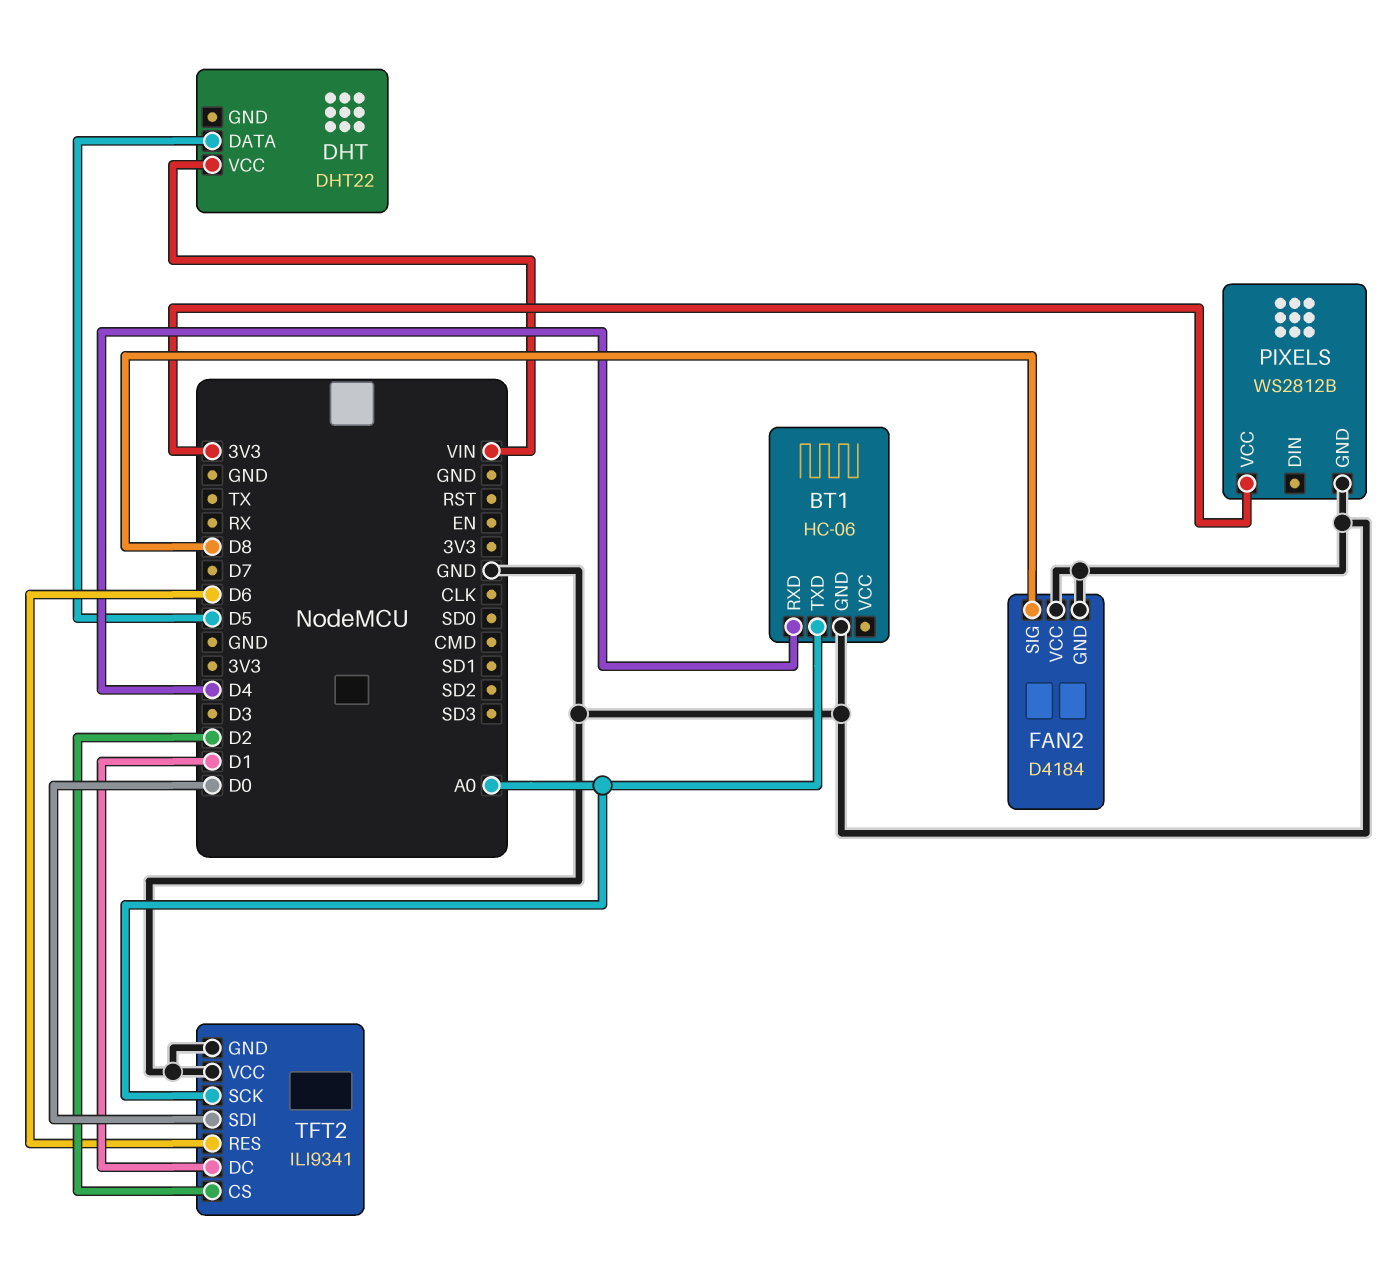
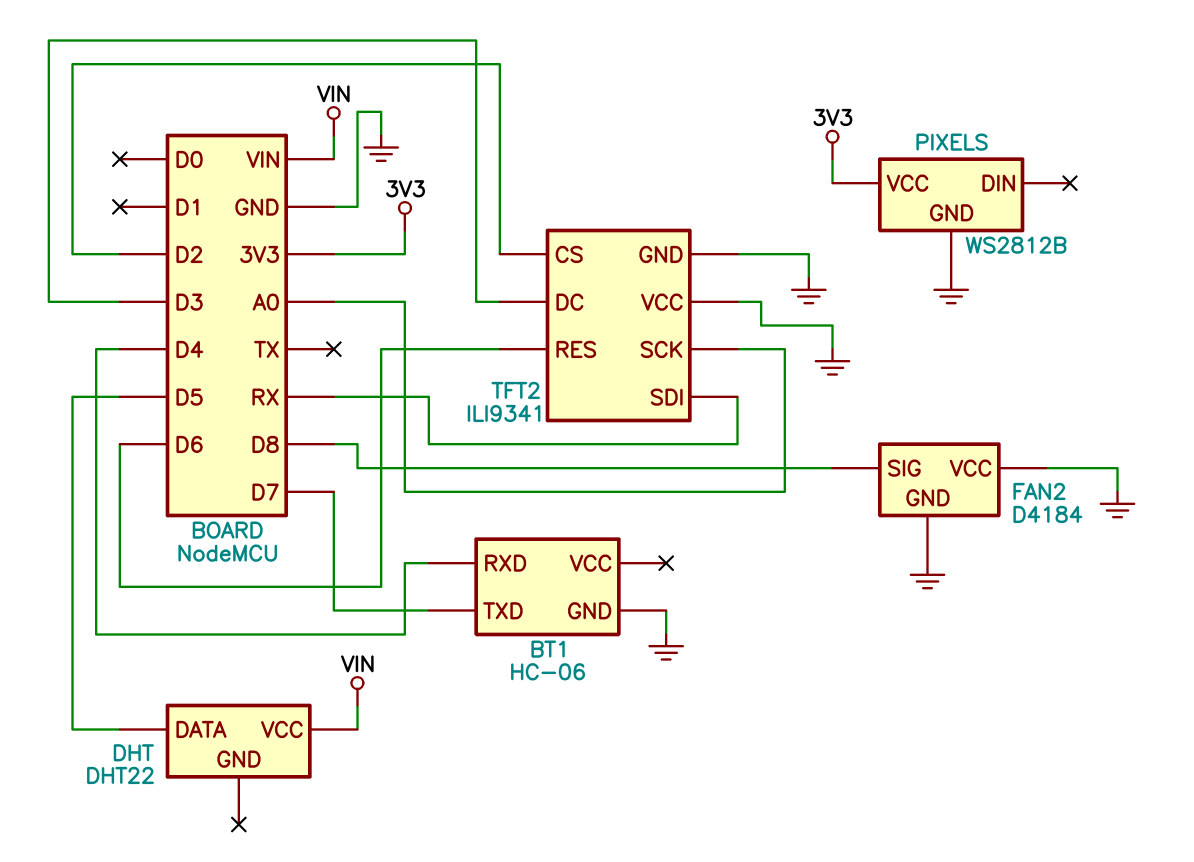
BT1 pin TXD: A0 -> D7
TFT2 pin DC: D1 -> D3
TFT2 pin SDI: D0 -> RX

